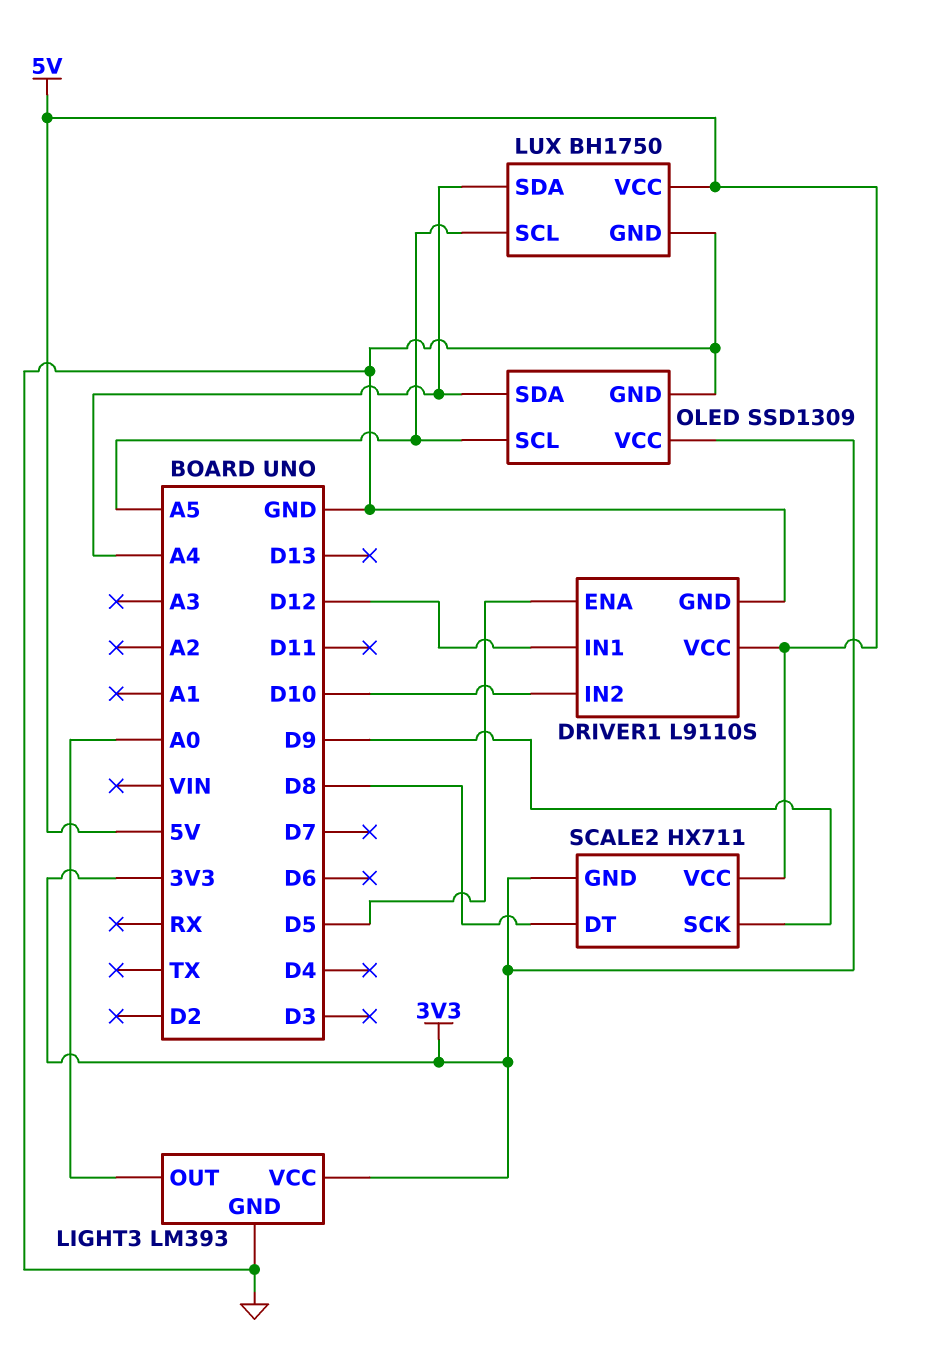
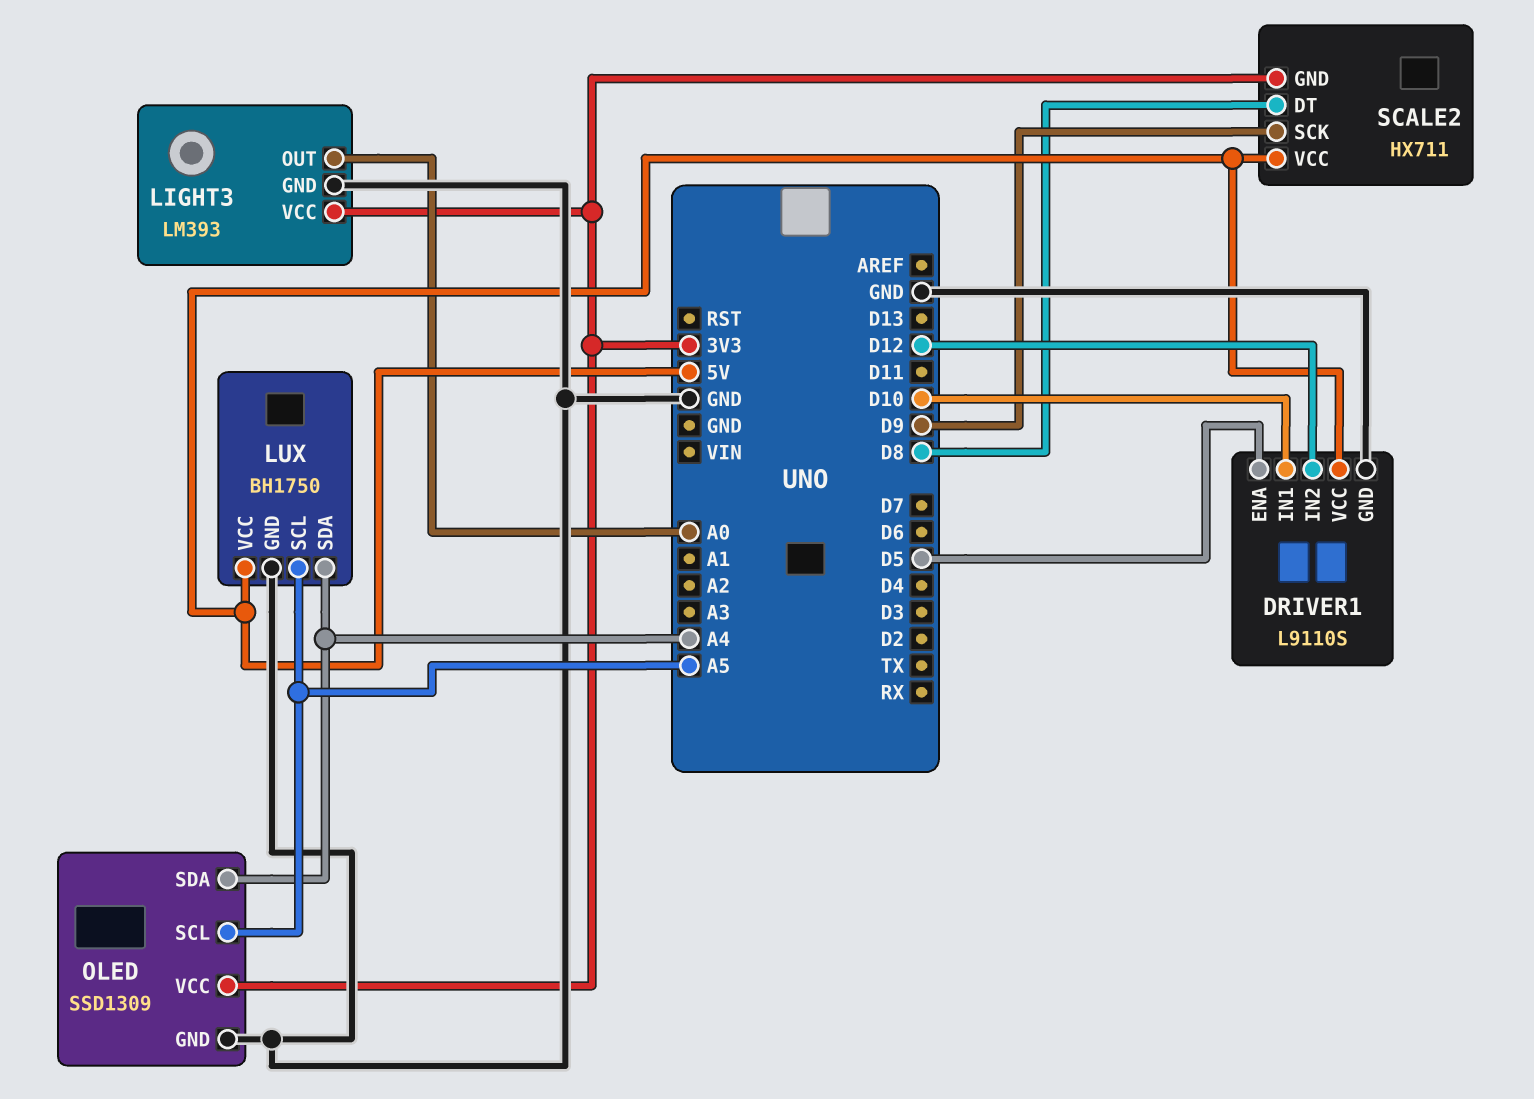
DRIVER1 pin IN1: D12 -> D10
DRIVER1 pin IN2: D10 -> D12

